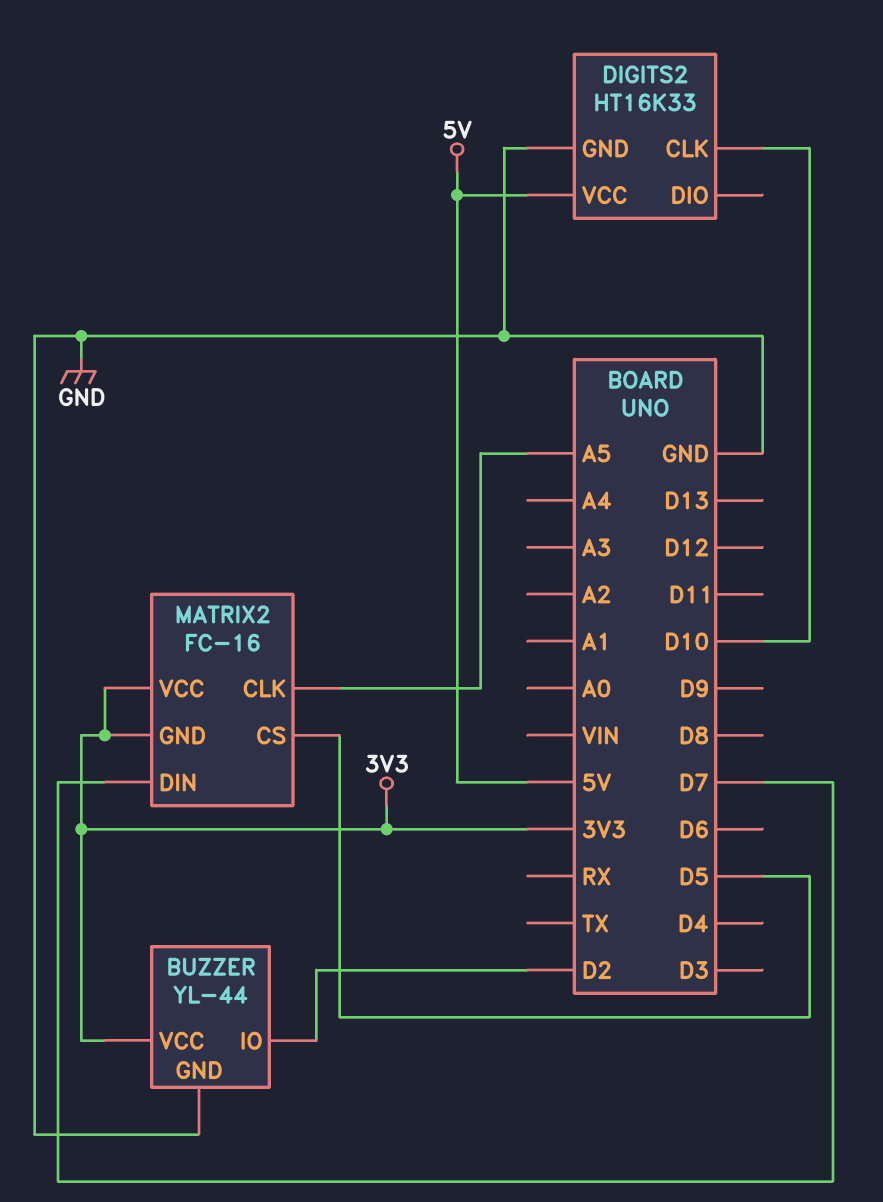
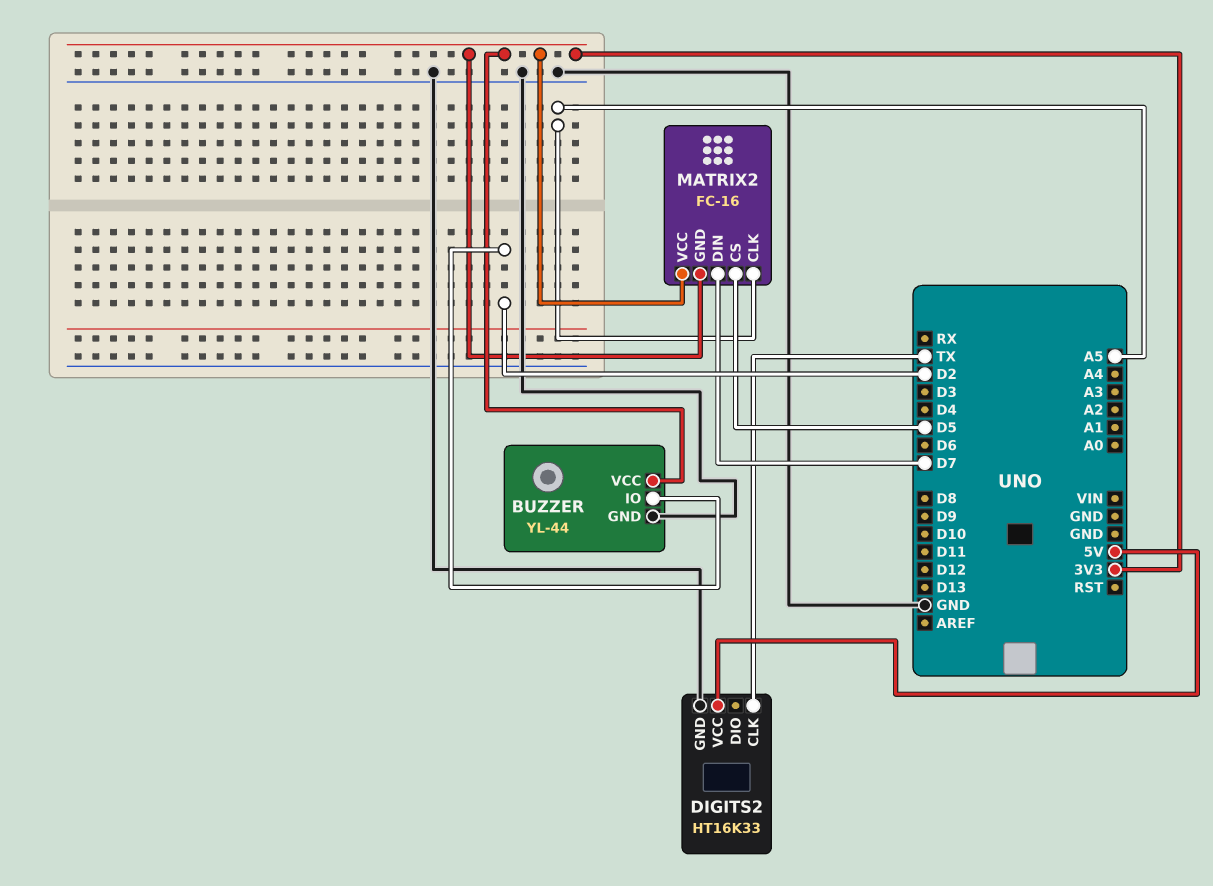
DIGITS2 pin CLK: D10 -> TX

